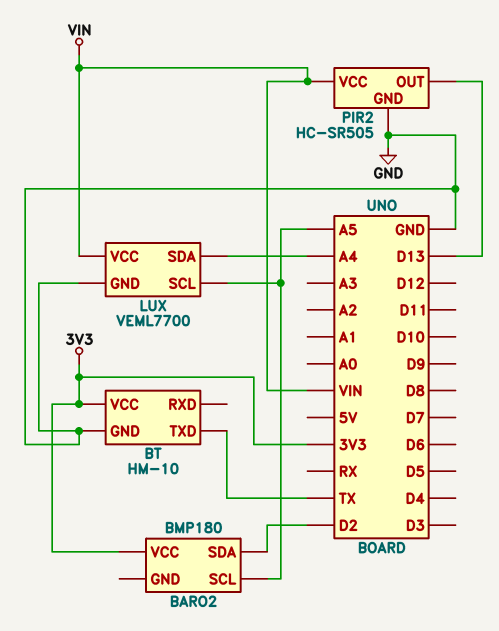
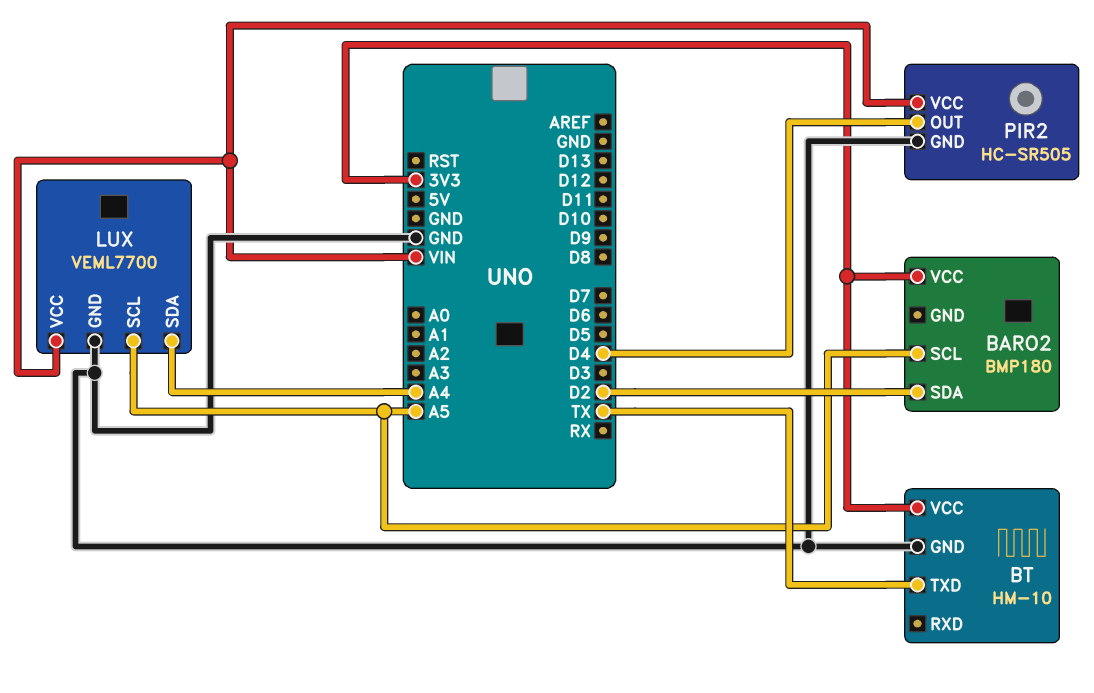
PIR2 pin OUT: D13 -> D4

